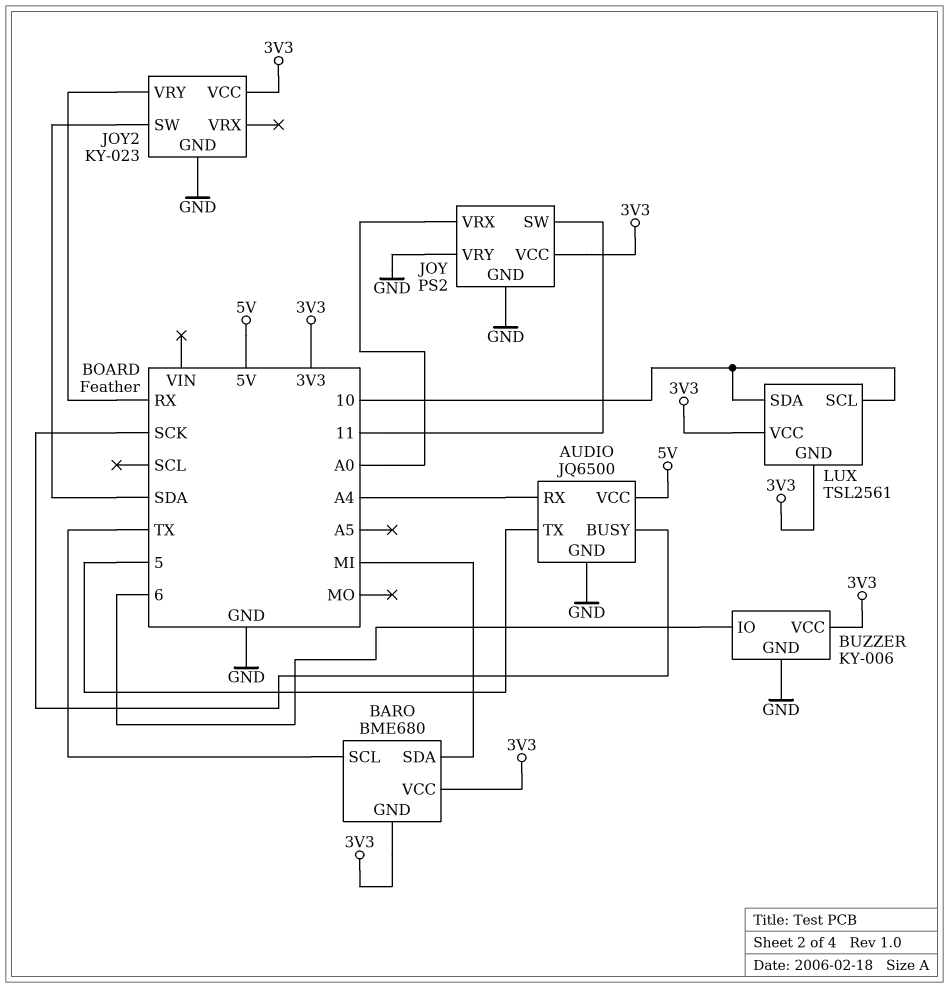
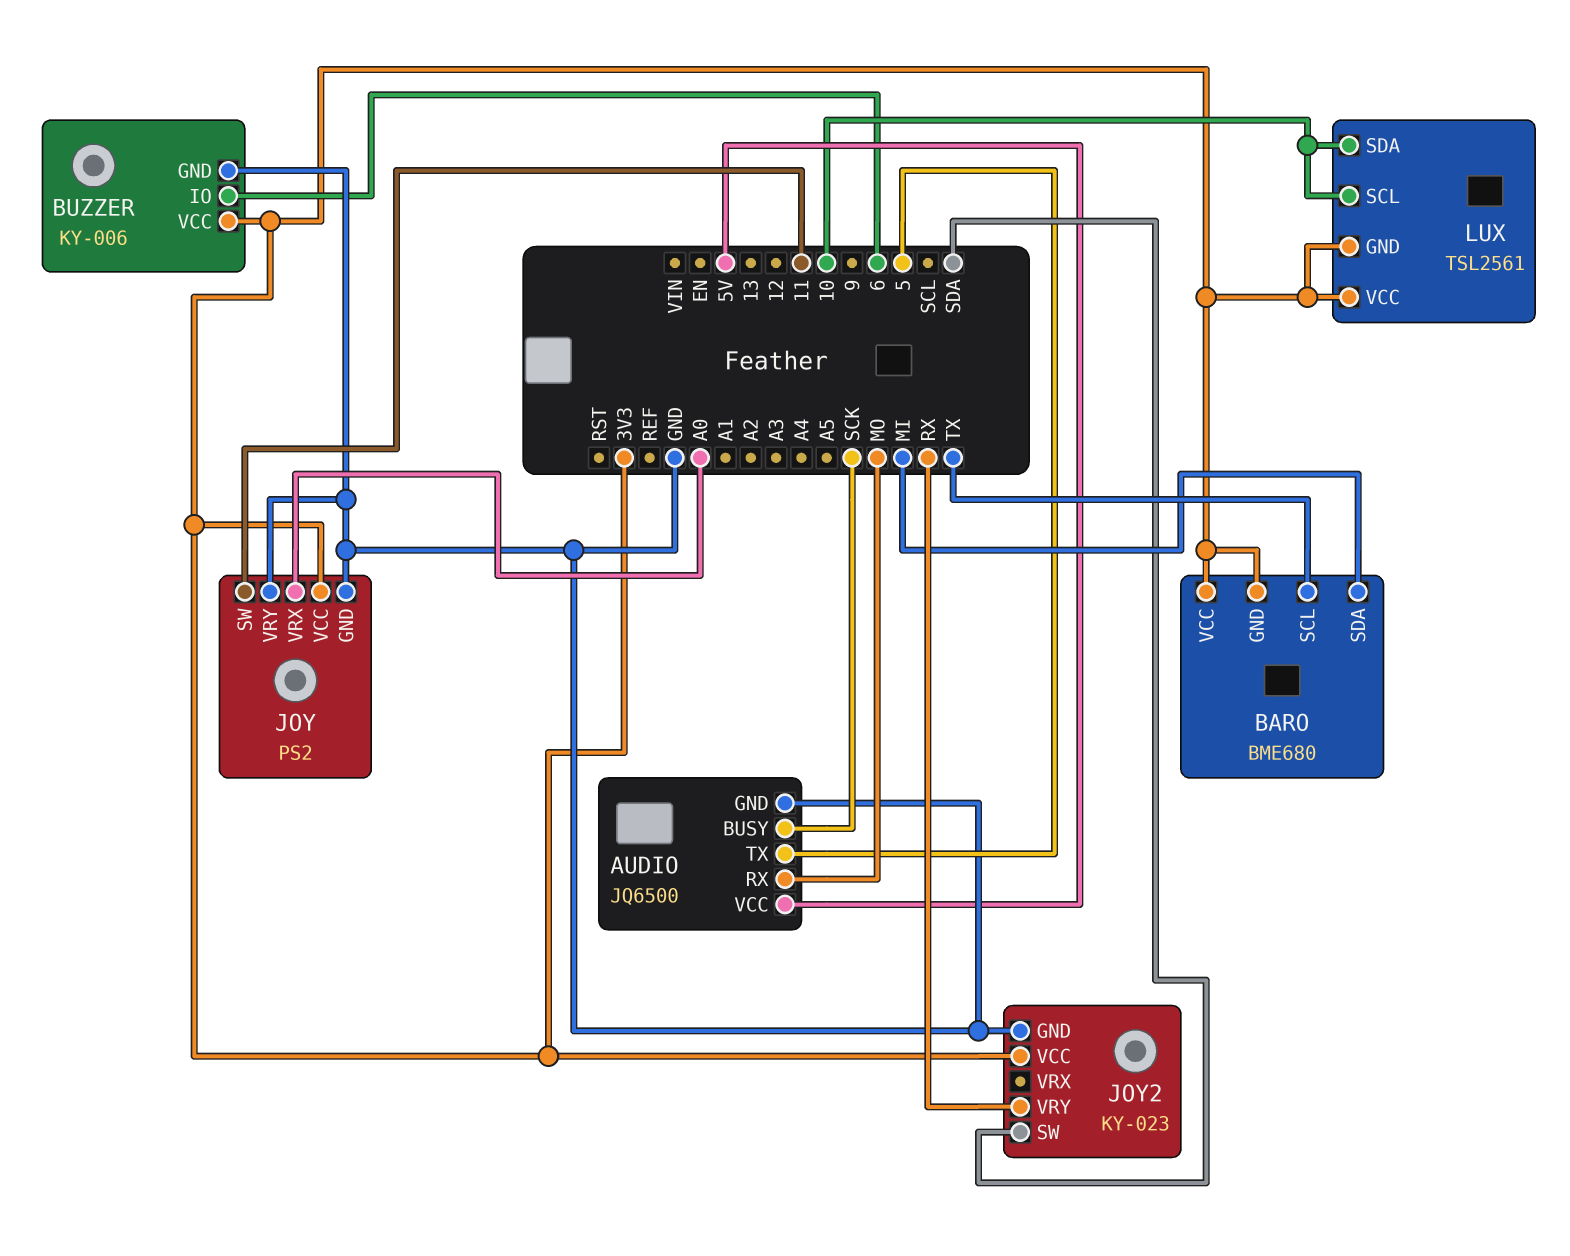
AUDIO pin RX: A4 -> MO

